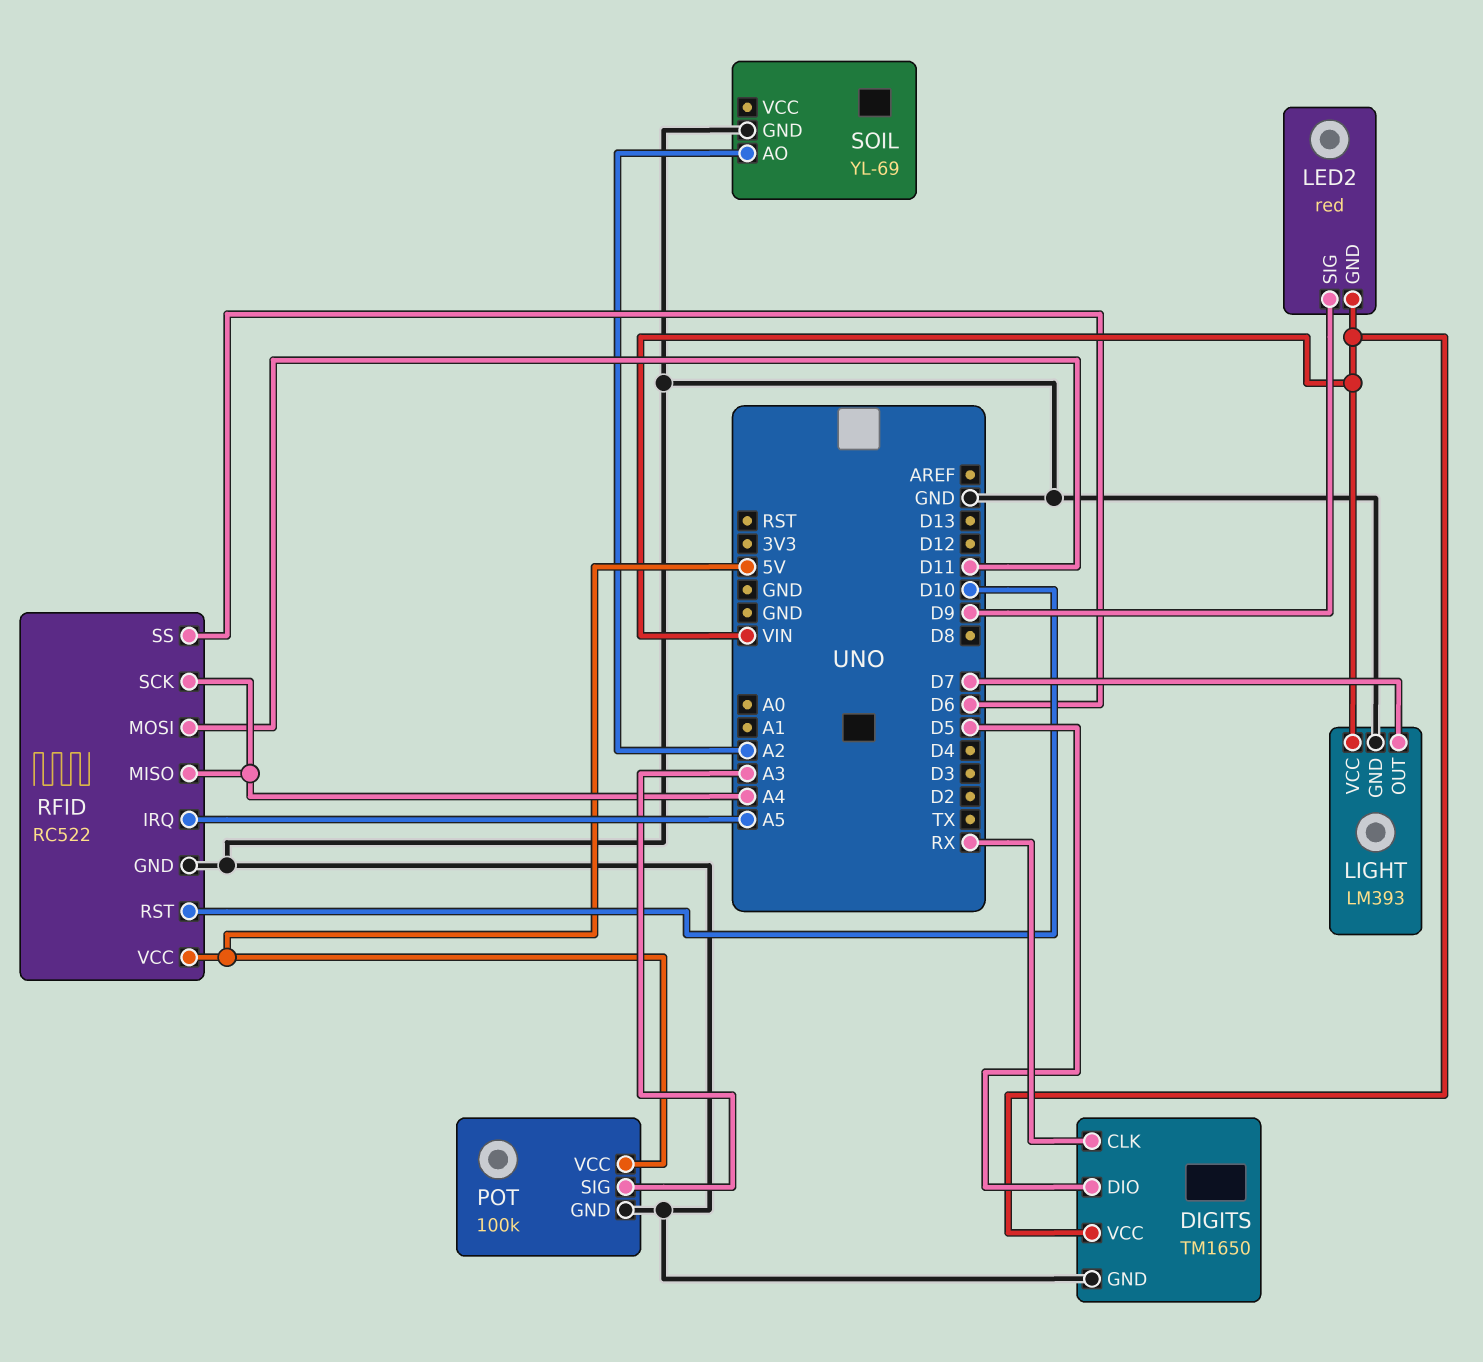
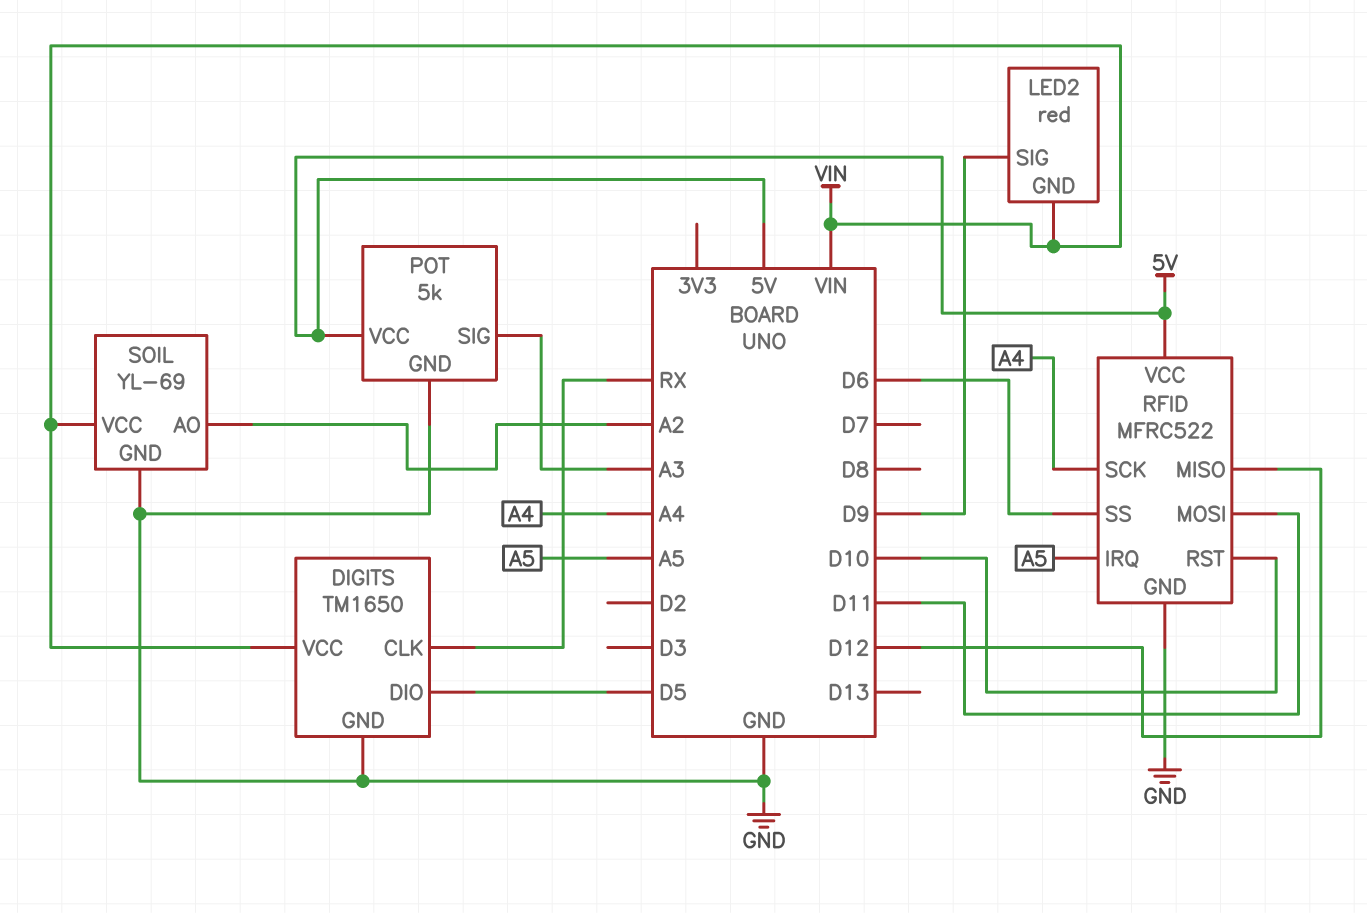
LIGHT: LM393 -> none
LIGHT pin GND: GND -> none
LIGHT pin OUT: D7 -> none
LIGHT pin VCC: VIN -> none
POT: 100k -> 5k
RFID: RC522 -> MFRC522
RFID pin MISO: A4 -> D12
SOIL pin VCC: none -> VIN

